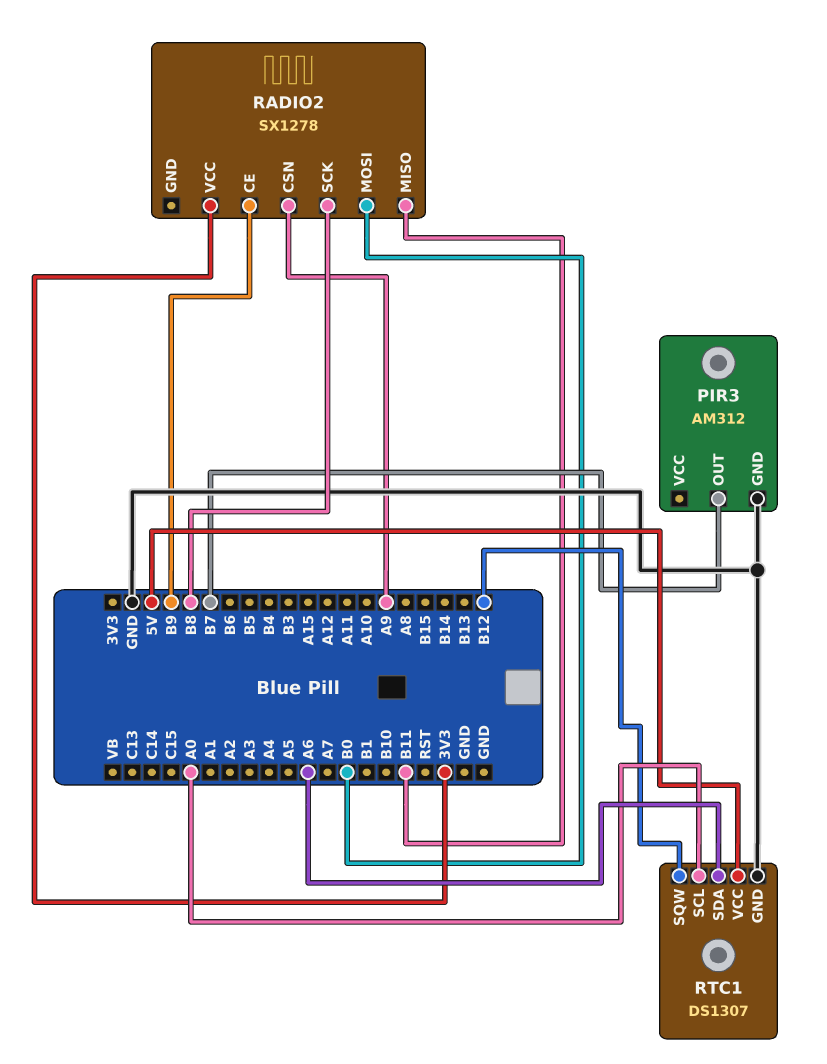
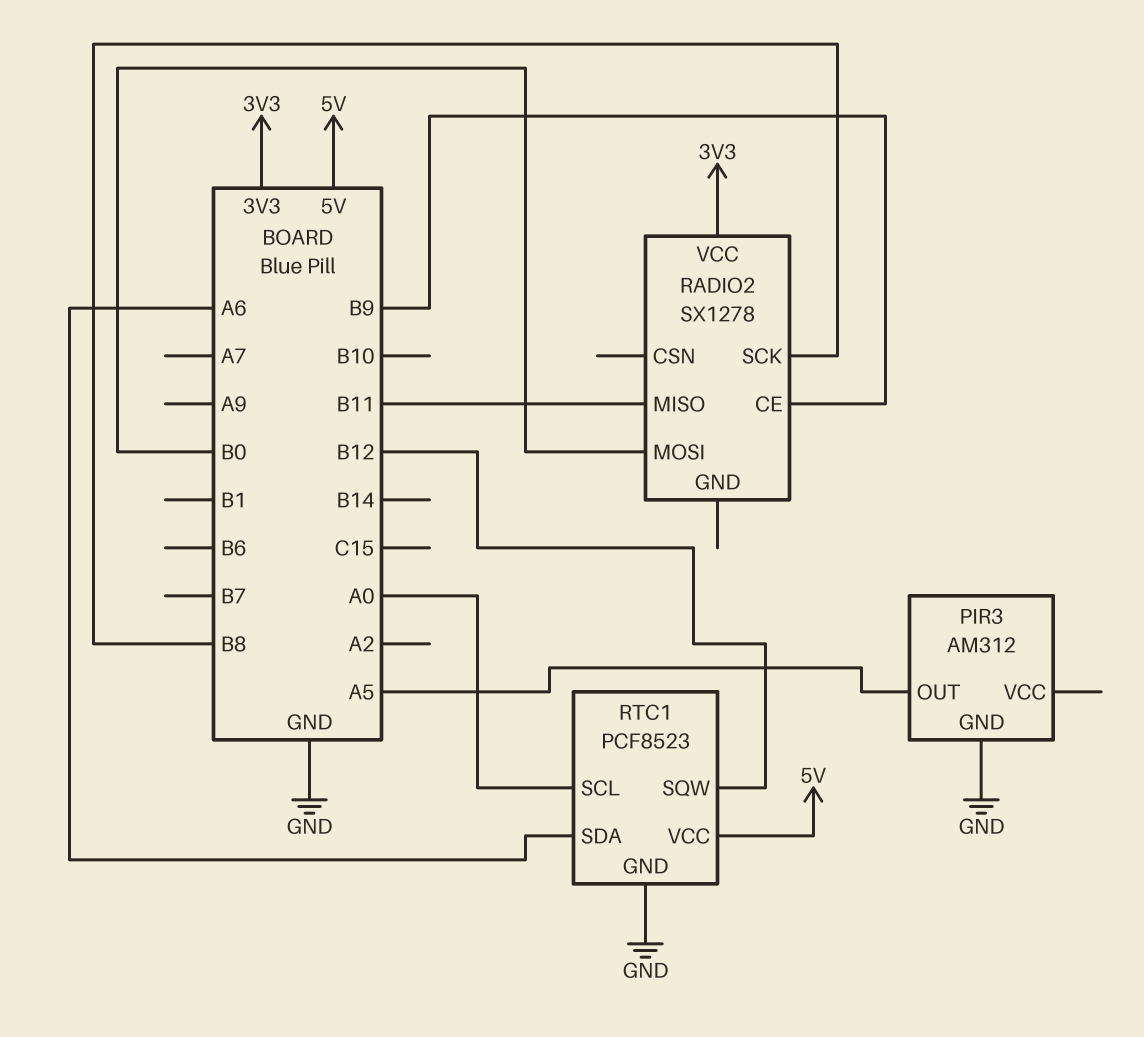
PIR3 pin OUT: B7 -> A5
RADIO2 pin CSN: A9 -> none
RTC1: DS1307 -> PCF8523

